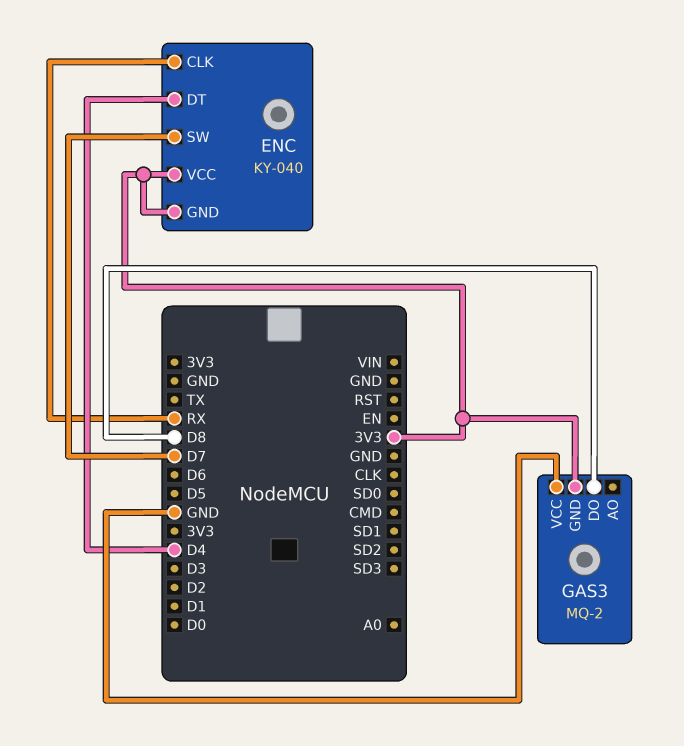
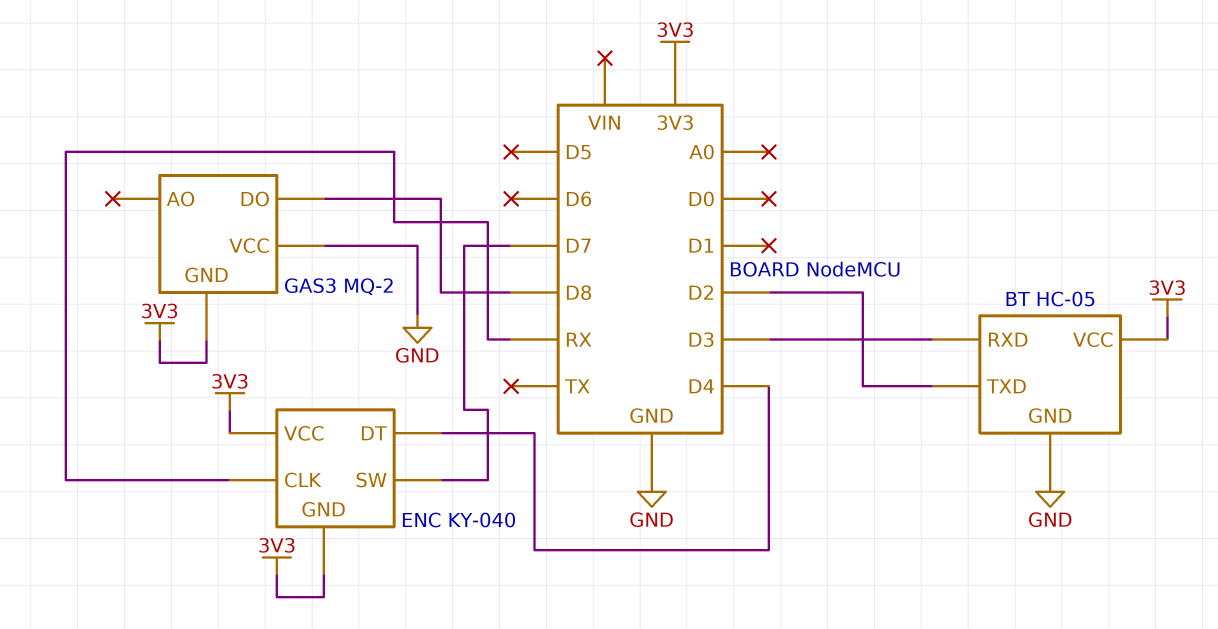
BT: none -> HC-05
BT pin GND: none -> GND
BT pin RXD: none -> D3
BT pin TXD: none -> D2
BT pin VCC: none -> 3V3

